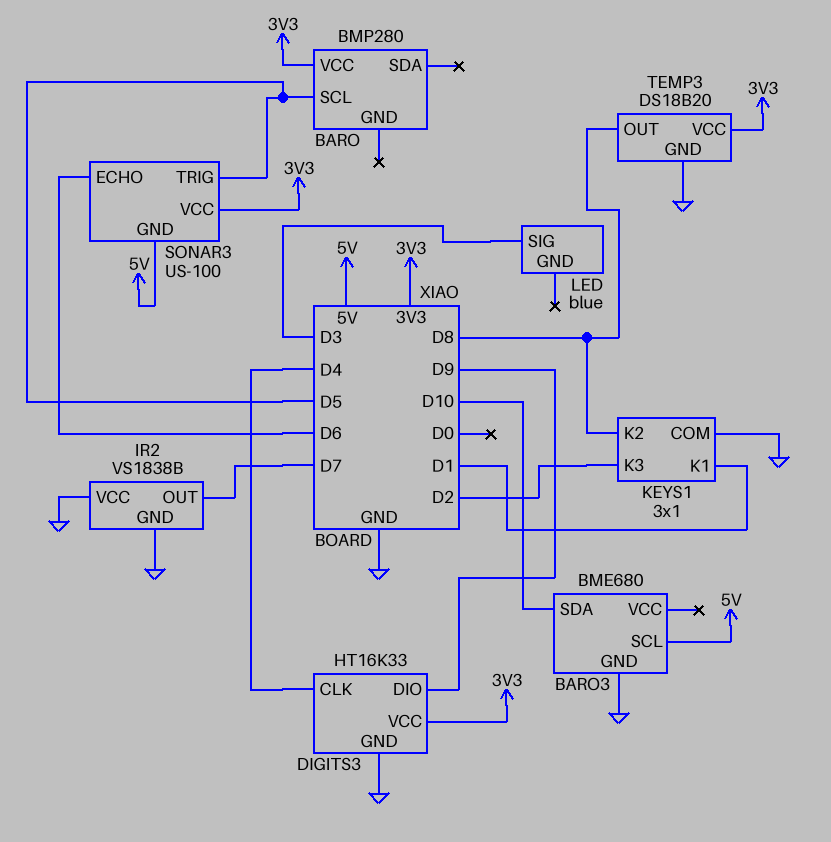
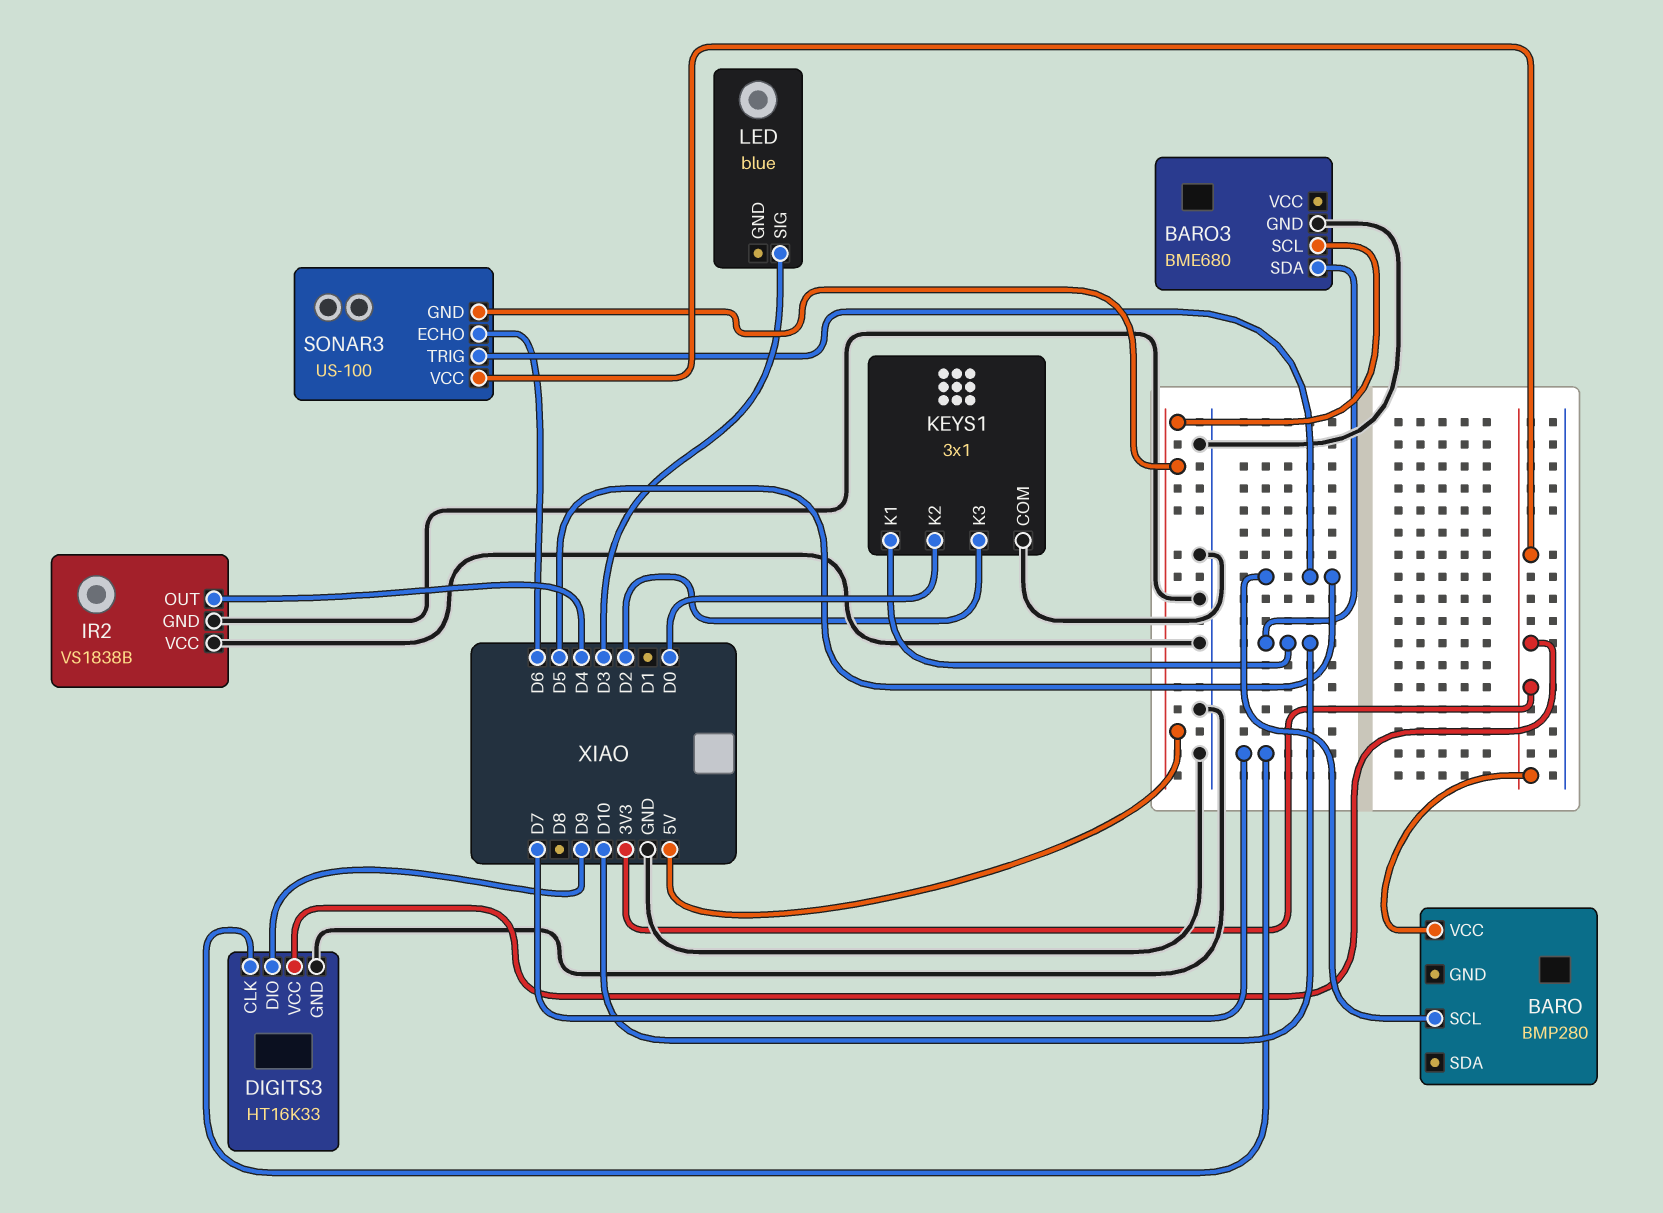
DIGITS3 pin CLK: D4 -> D7
IR2 pin OUT: D7 -> D4
KEYS1 pin K1: D1 -> D10
KEYS1 pin K2: D8 -> D0
TEMP3: DS18B20 -> none
TEMP3 pin GND: GND -> none
TEMP3 pin OUT: D8 -> none
TEMP3 pin VCC: 3V3 -> none

